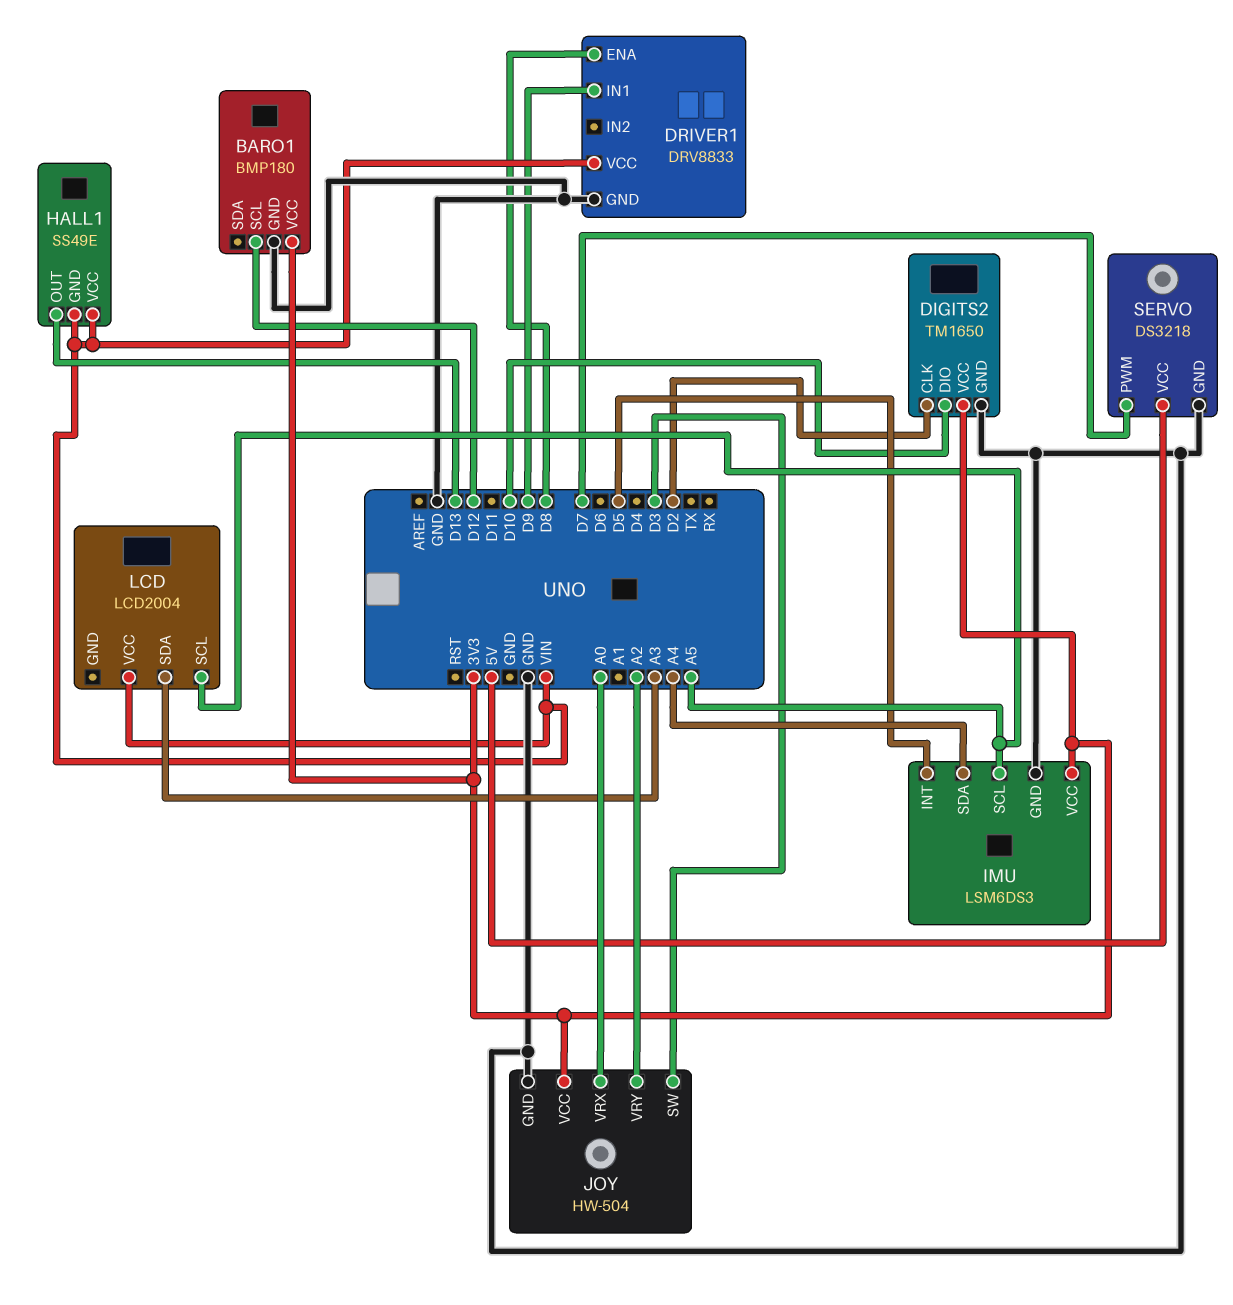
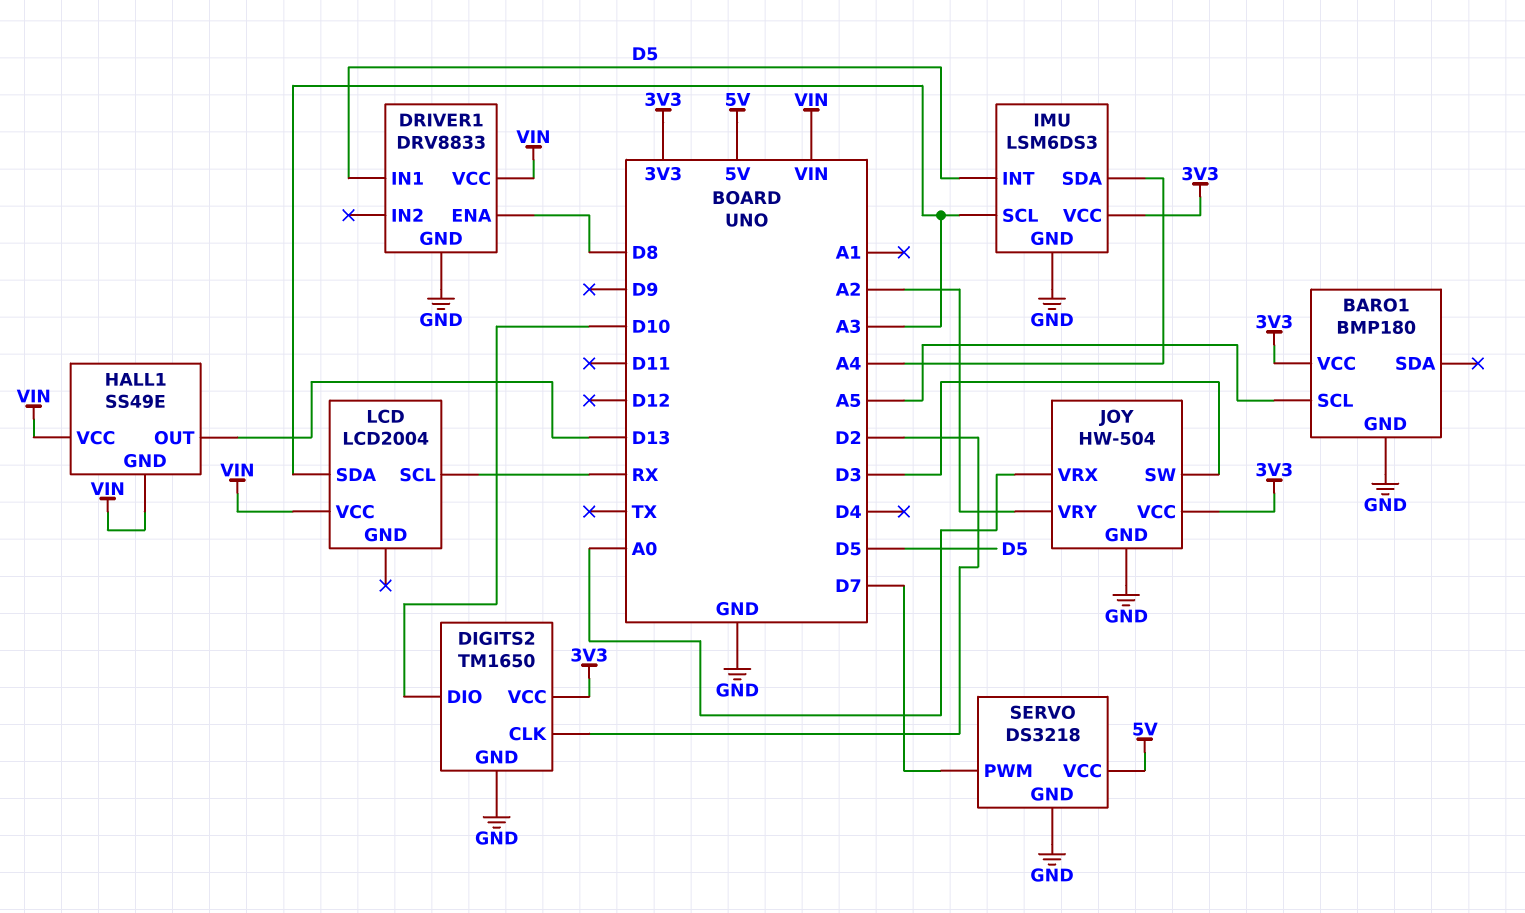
BARO1 pin SCL: D12 -> A5
DRIVER1 pin IN1: D9 -> D5
IMU pin SCL: A5 -> A3
LCD pin SCL: A5 -> RX

